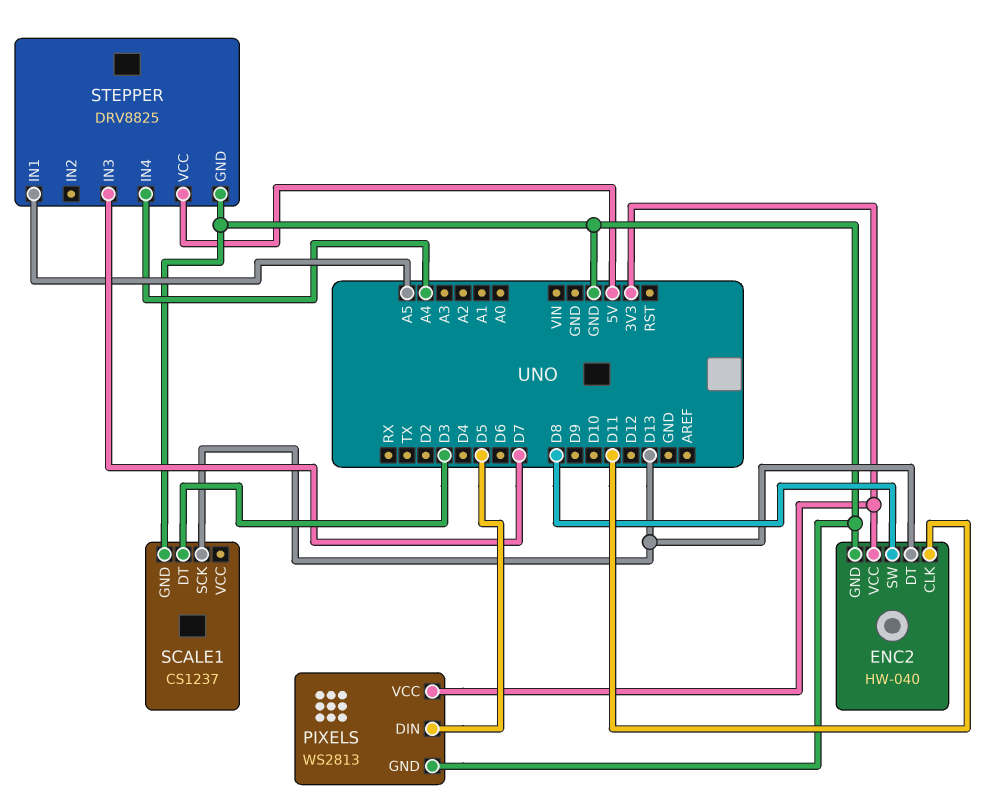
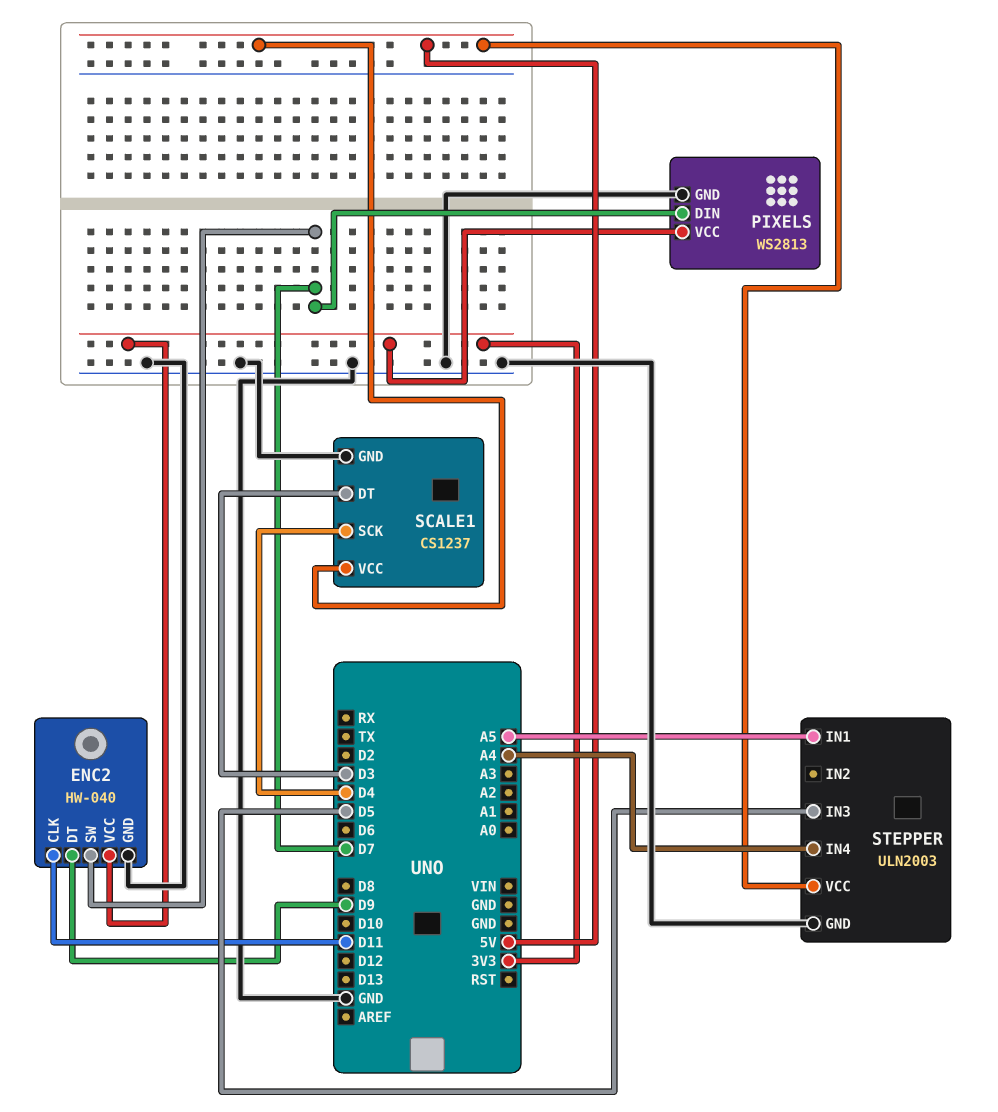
ENC2 pin DT: D13 -> D9
ENC2 pin SW: D8 -> D7
PIXELS pin DIN: D5 -> D7
SCALE1 pin SCK: D13 -> D4
SCALE1 pin VCC: none -> 5V
STEPPER: DRV8825 -> ULN2003
STEPPER pin IN3: D7 -> D5

